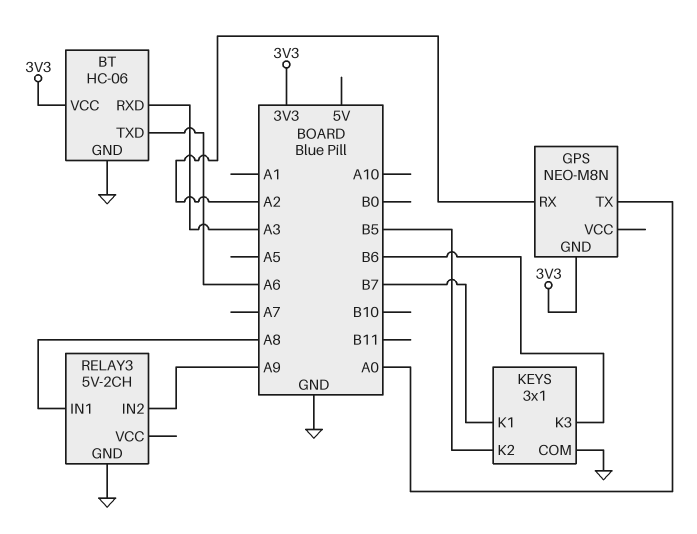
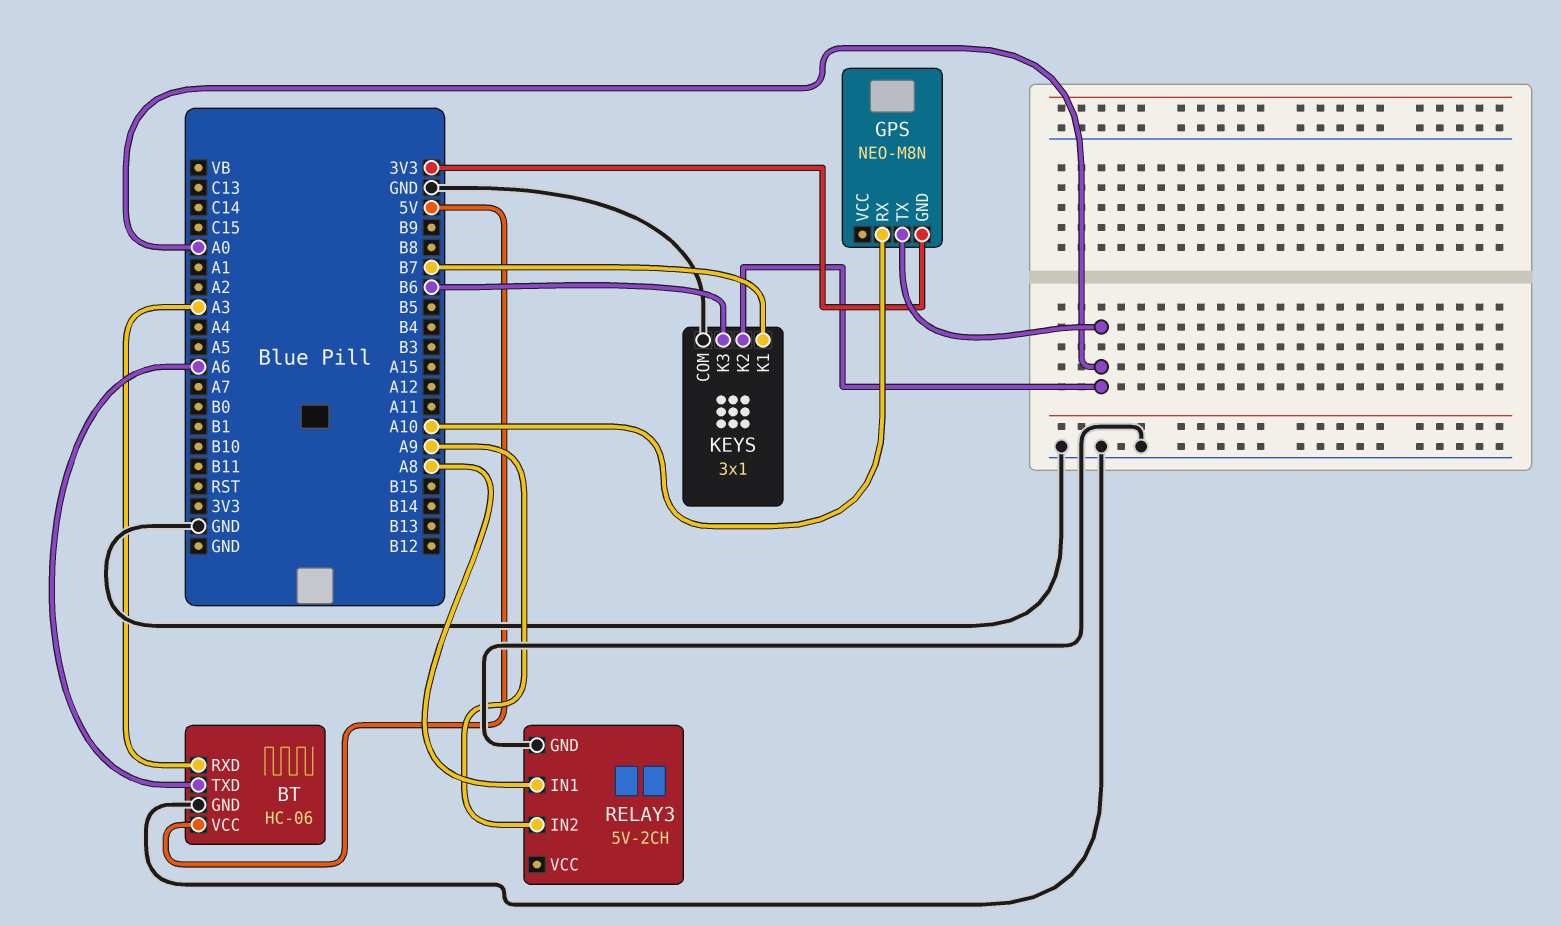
BT pin VCC: 3V3 -> 5V
GPS pin RX: A2 -> A10
KEYS pin K2: B5 -> A0

